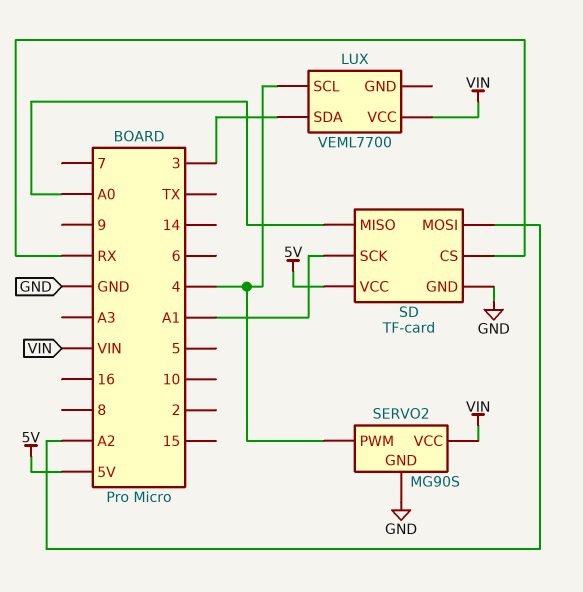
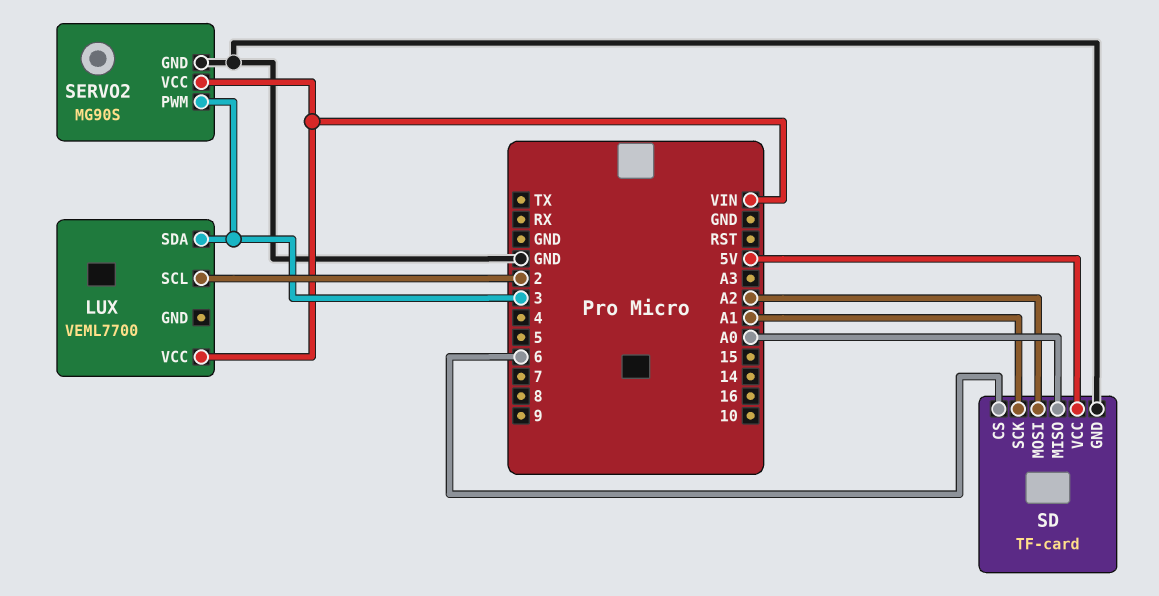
LUX pin SCL: 4 -> 2
SD pin CS: RX -> 6
SERVO2 pin PWM: 4 -> 3

